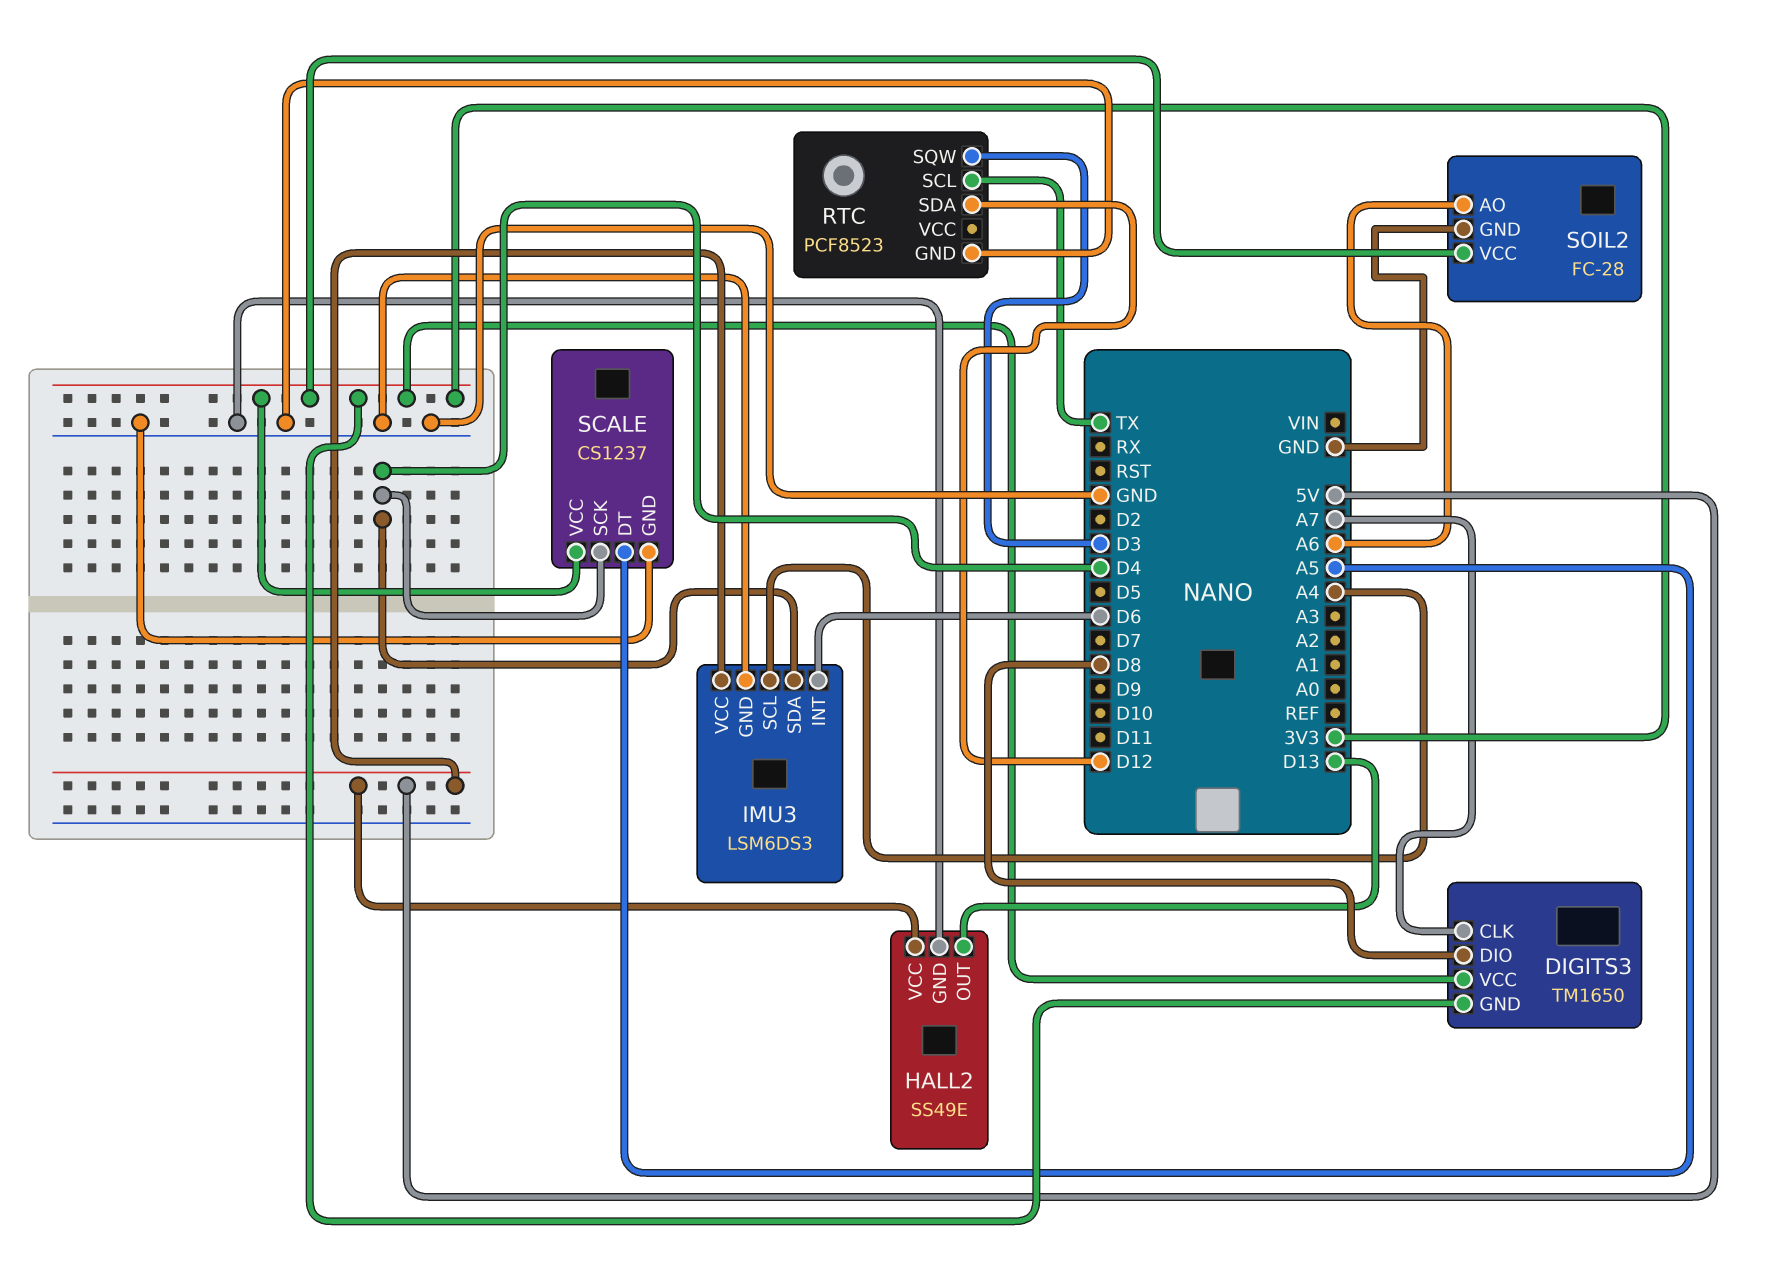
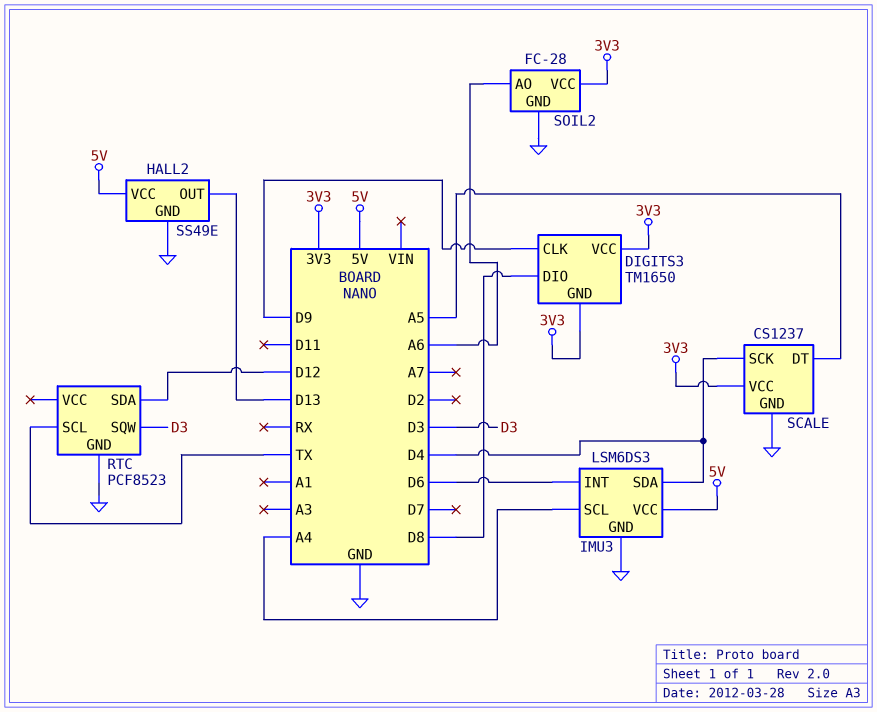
DIGITS3 pin CLK: A7 -> D9

